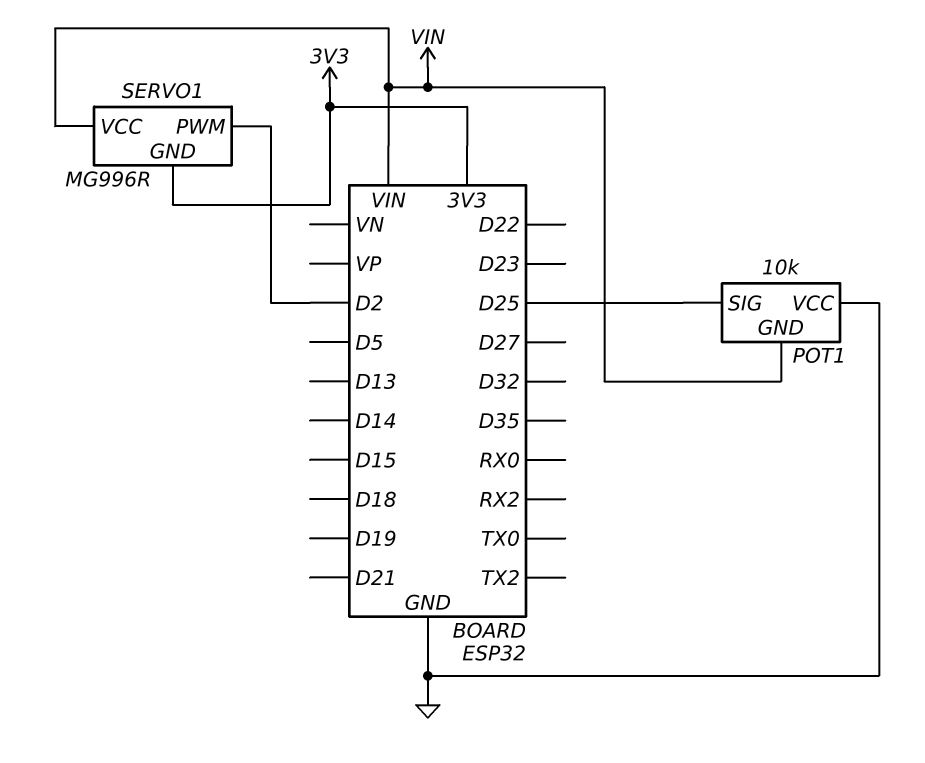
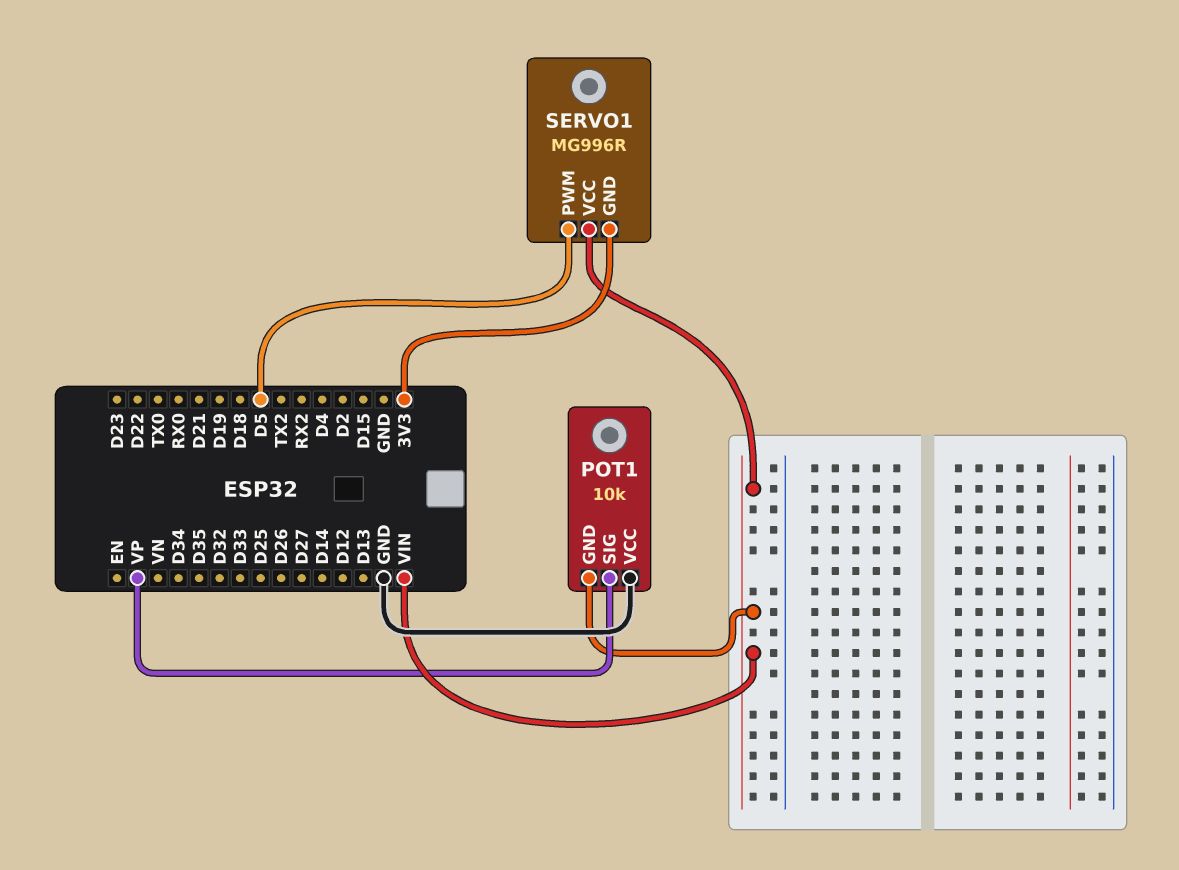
POT1 pin SIG: D25 -> VP
SERVO1 pin PWM: D2 -> D5

